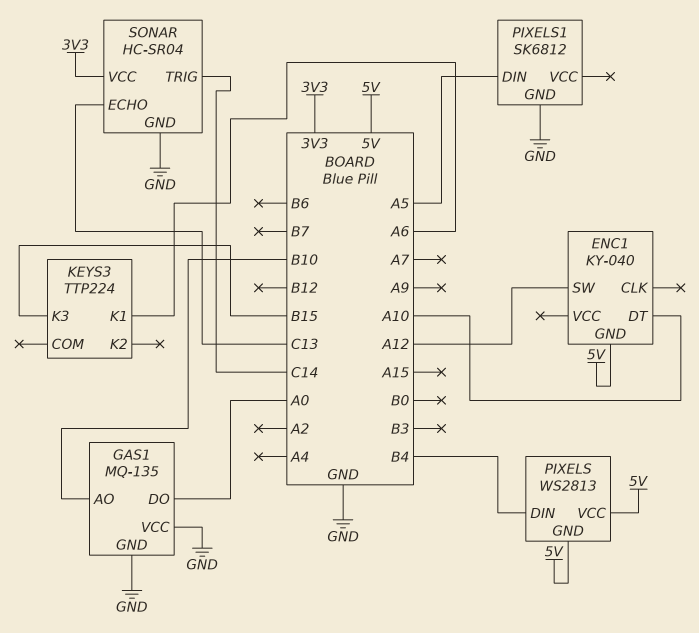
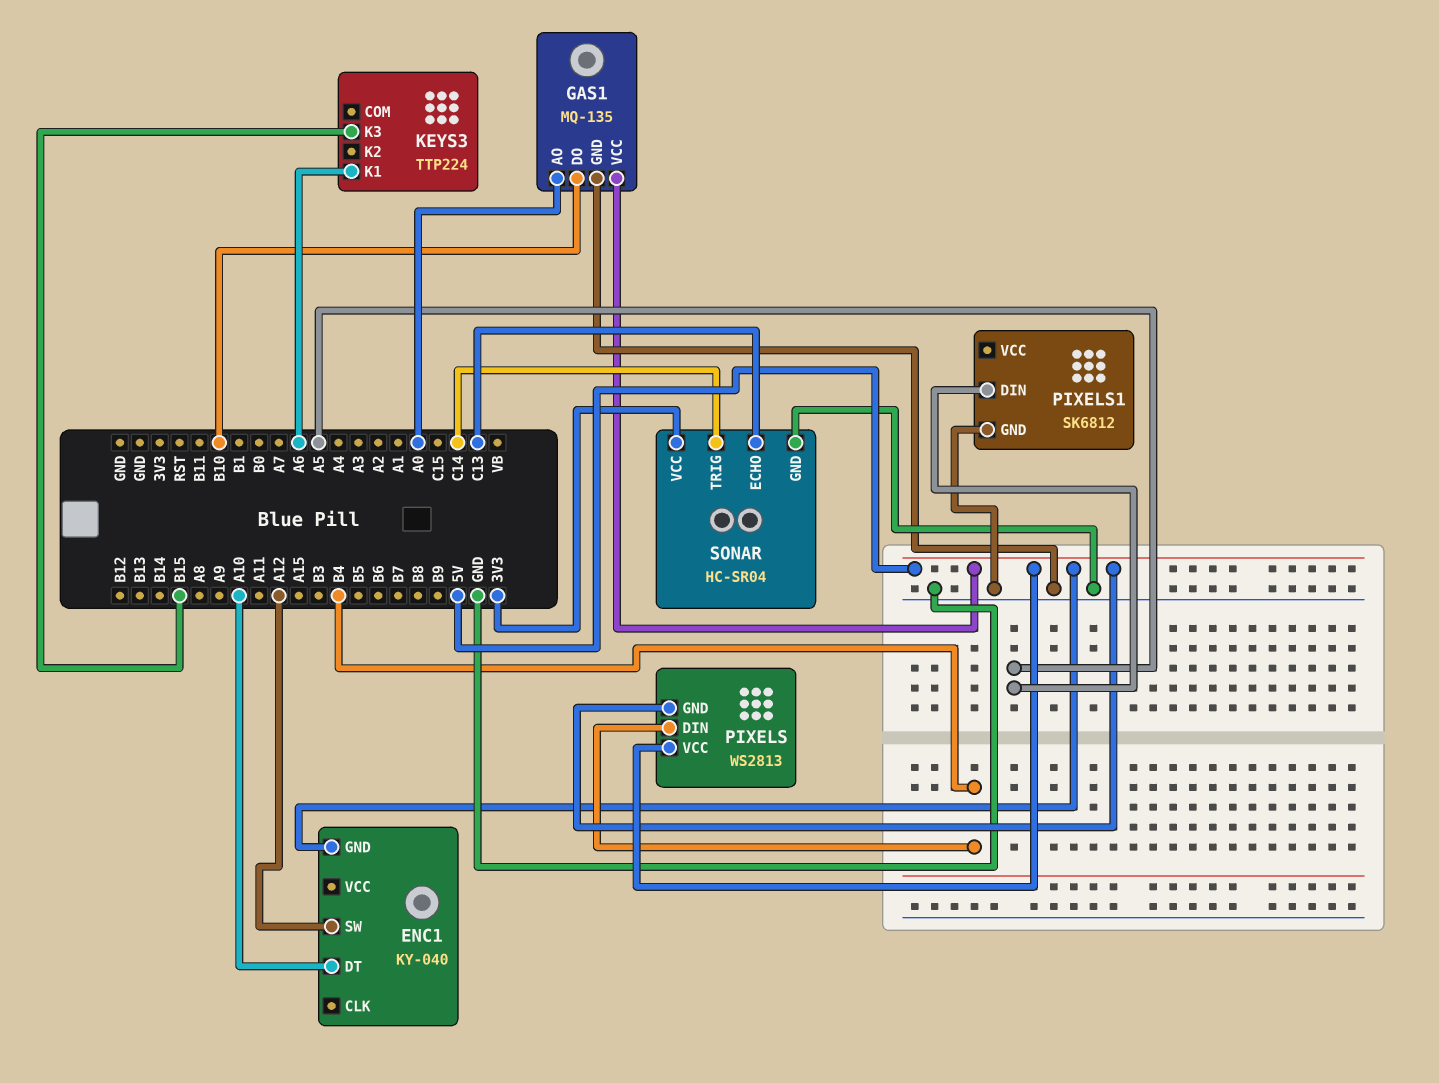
GAS1 pin AO: B10 -> A0
GAS1 pin DO: A0 -> B10
GAS1 pin VCC: GND -> 5V

